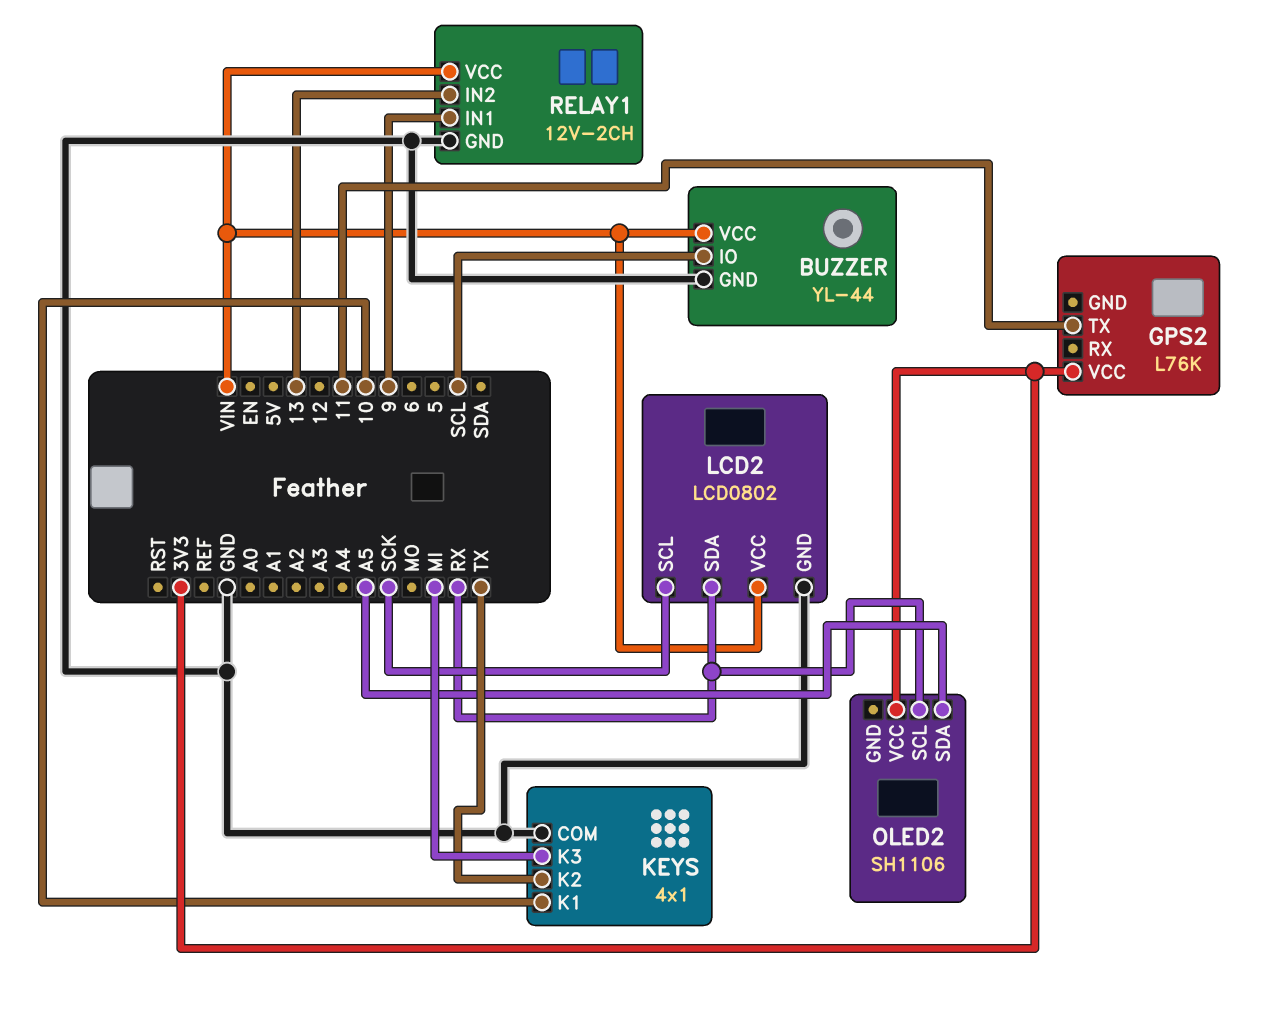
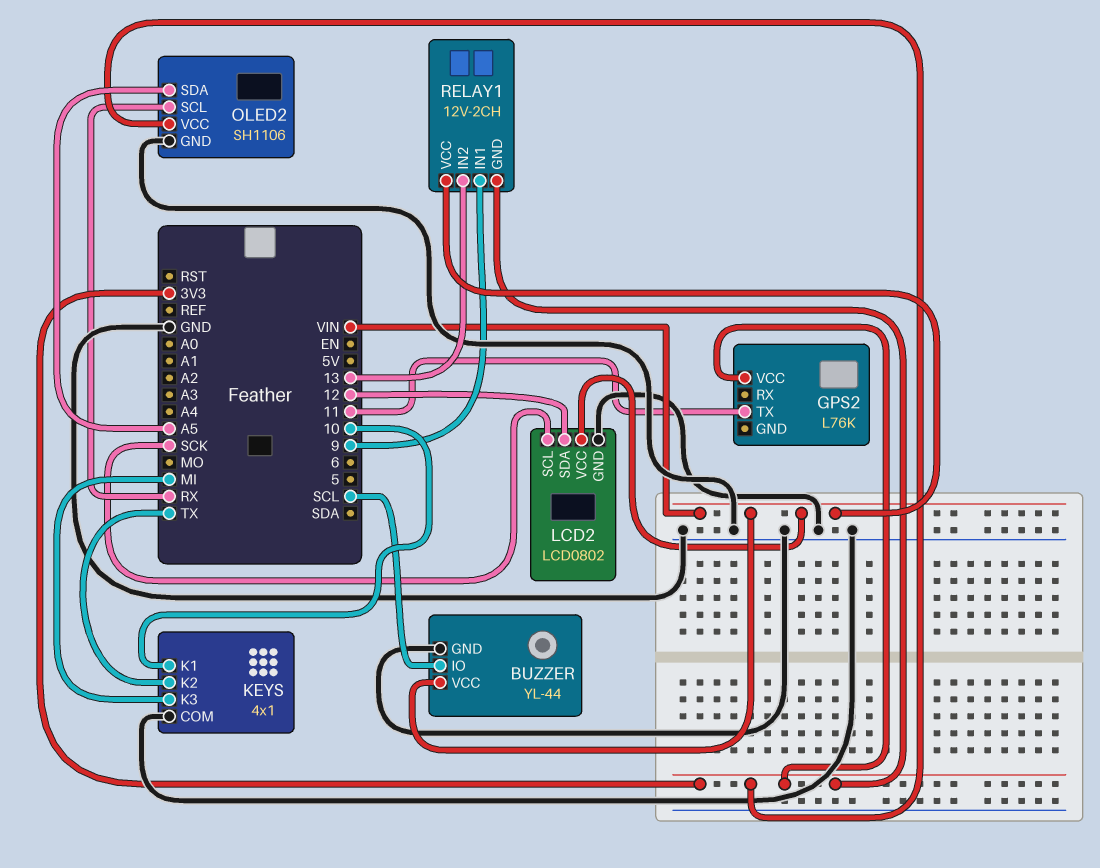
LCD2 pin SDA: RX -> 12
OLED2 pin GND: none -> GND
RELAY1 pin GND: GND -> 3V3

